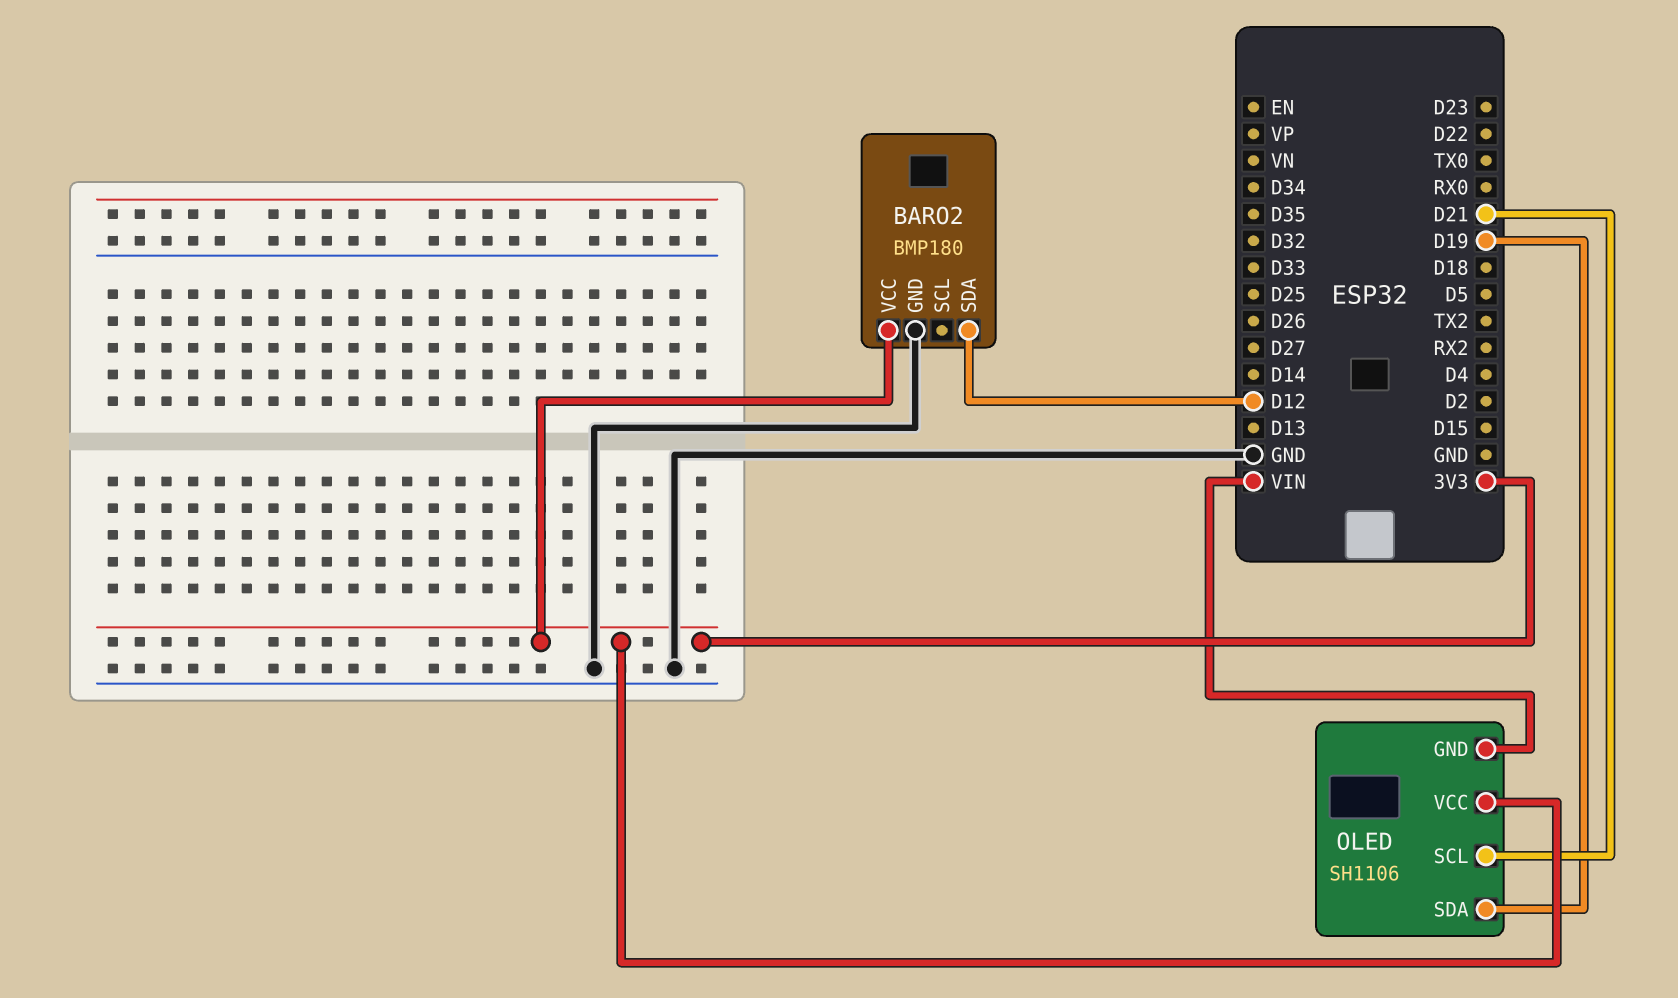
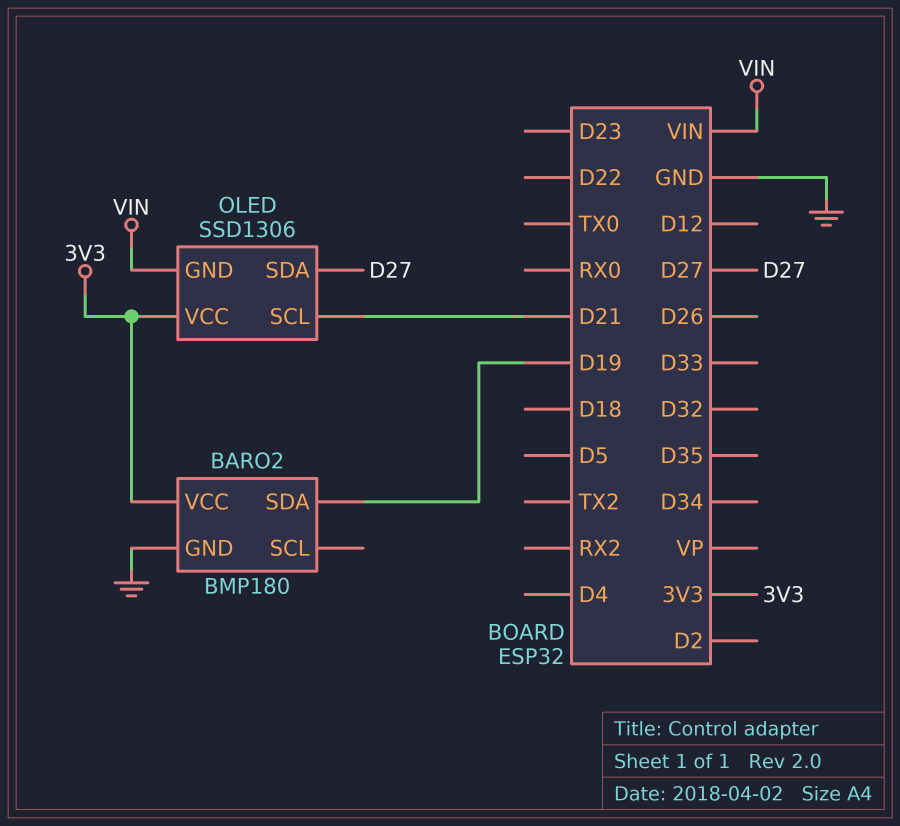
BARO2 pin SDA: D12 -> D19
OLED: SH1106 -> SSD1306
OLED pin SDA: D19 -> D27

